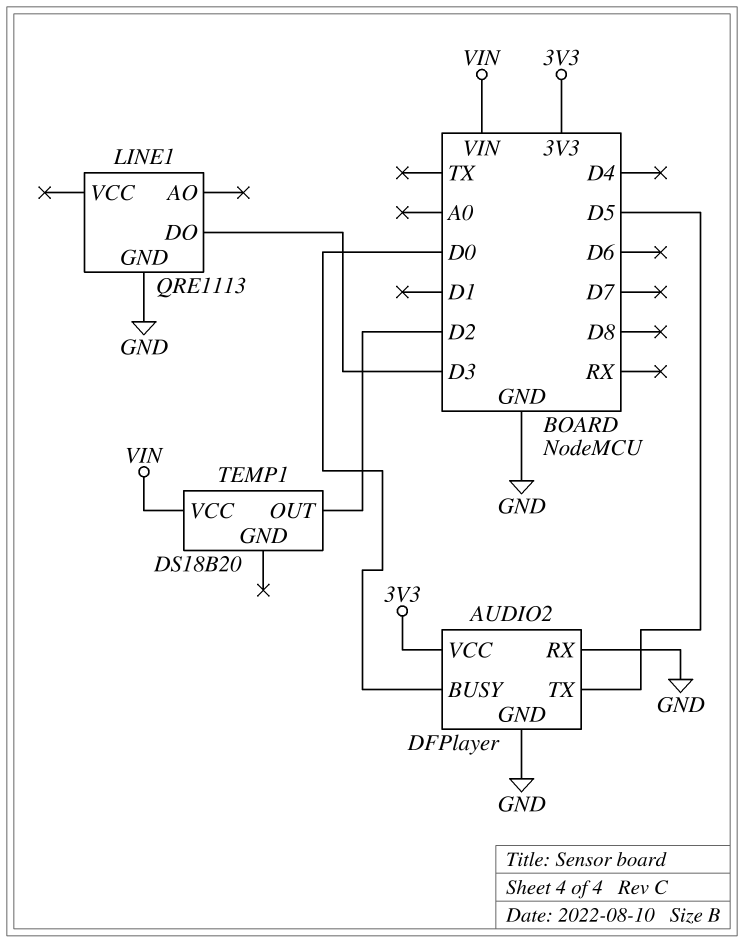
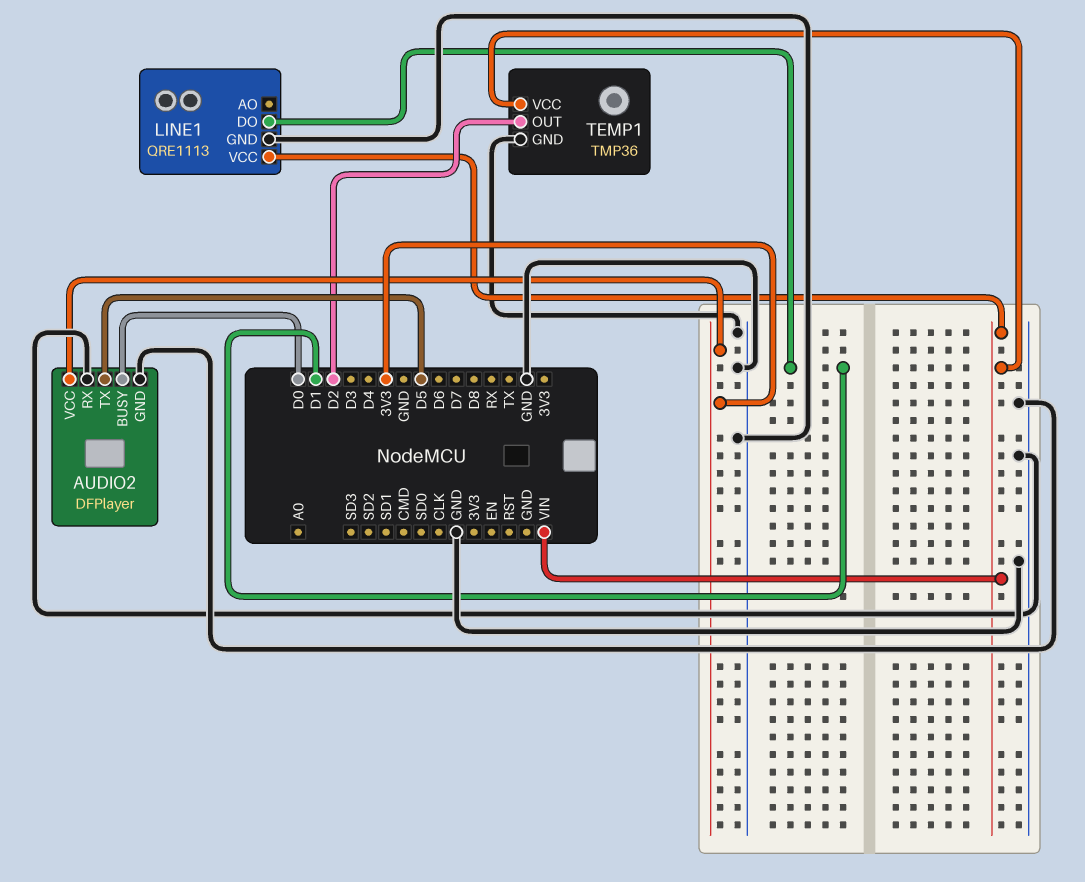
LINE1 pin DO: D3 -> D1
LINE1 pin VCC: none -> VIN
TEMP1: DS18B20 -> TMP36
TEMP1 pin GND: none -> GND

